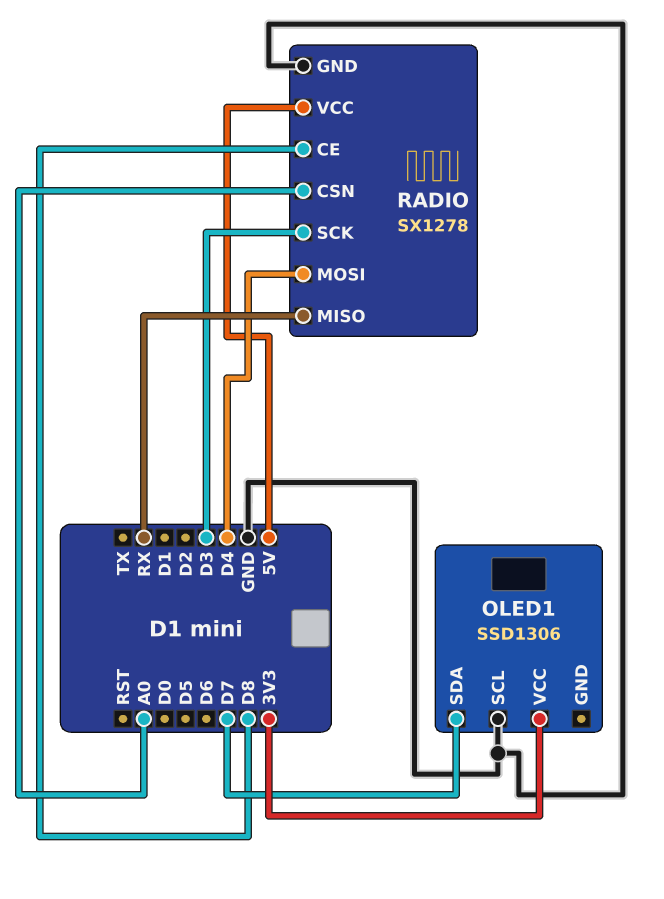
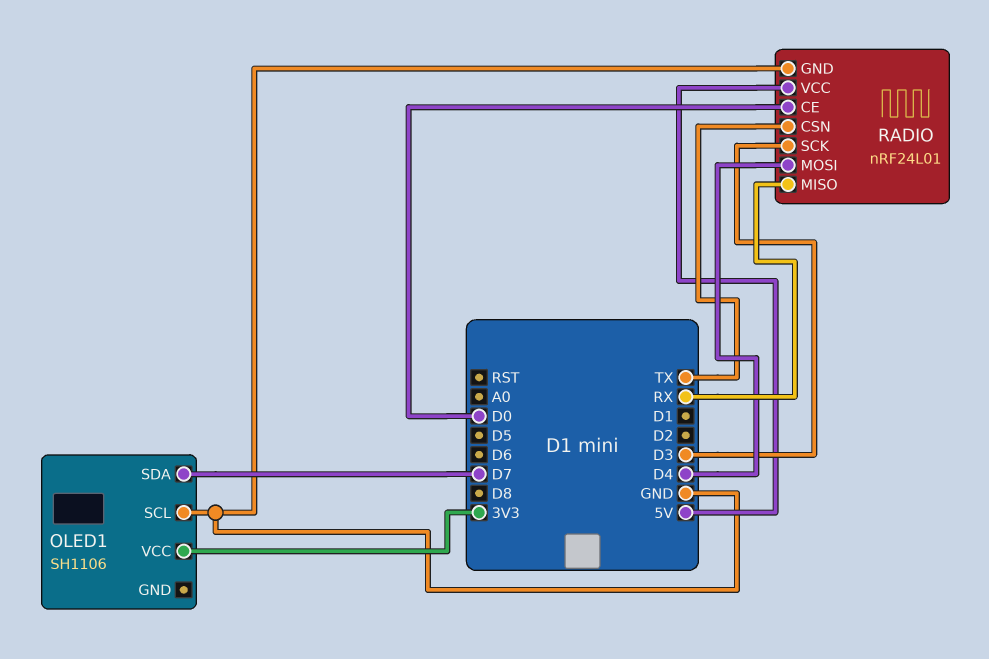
OLED1: SSD1306 -> SH1106
RADIO: SX1278 -> nRF24L01
RADIO pin CE: D8 -> D0
RADIO pin CSN: A0 -> TX

